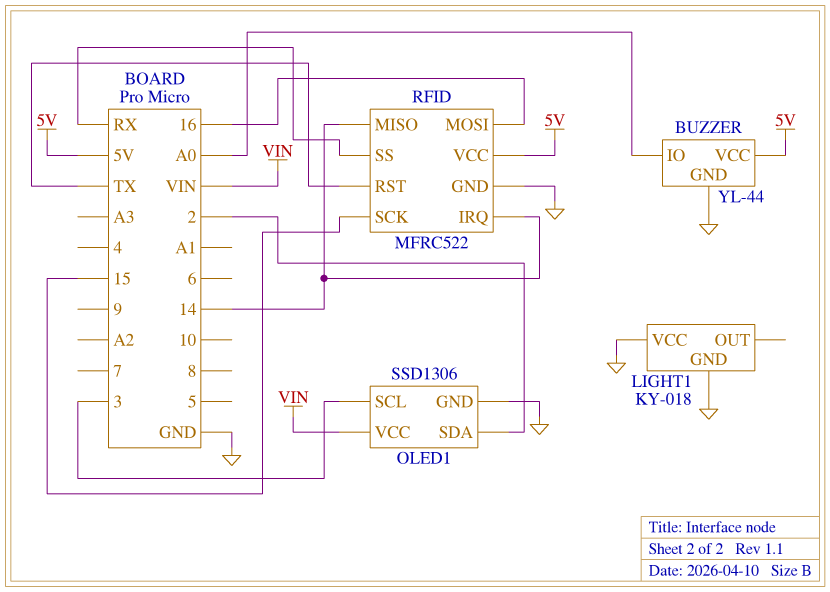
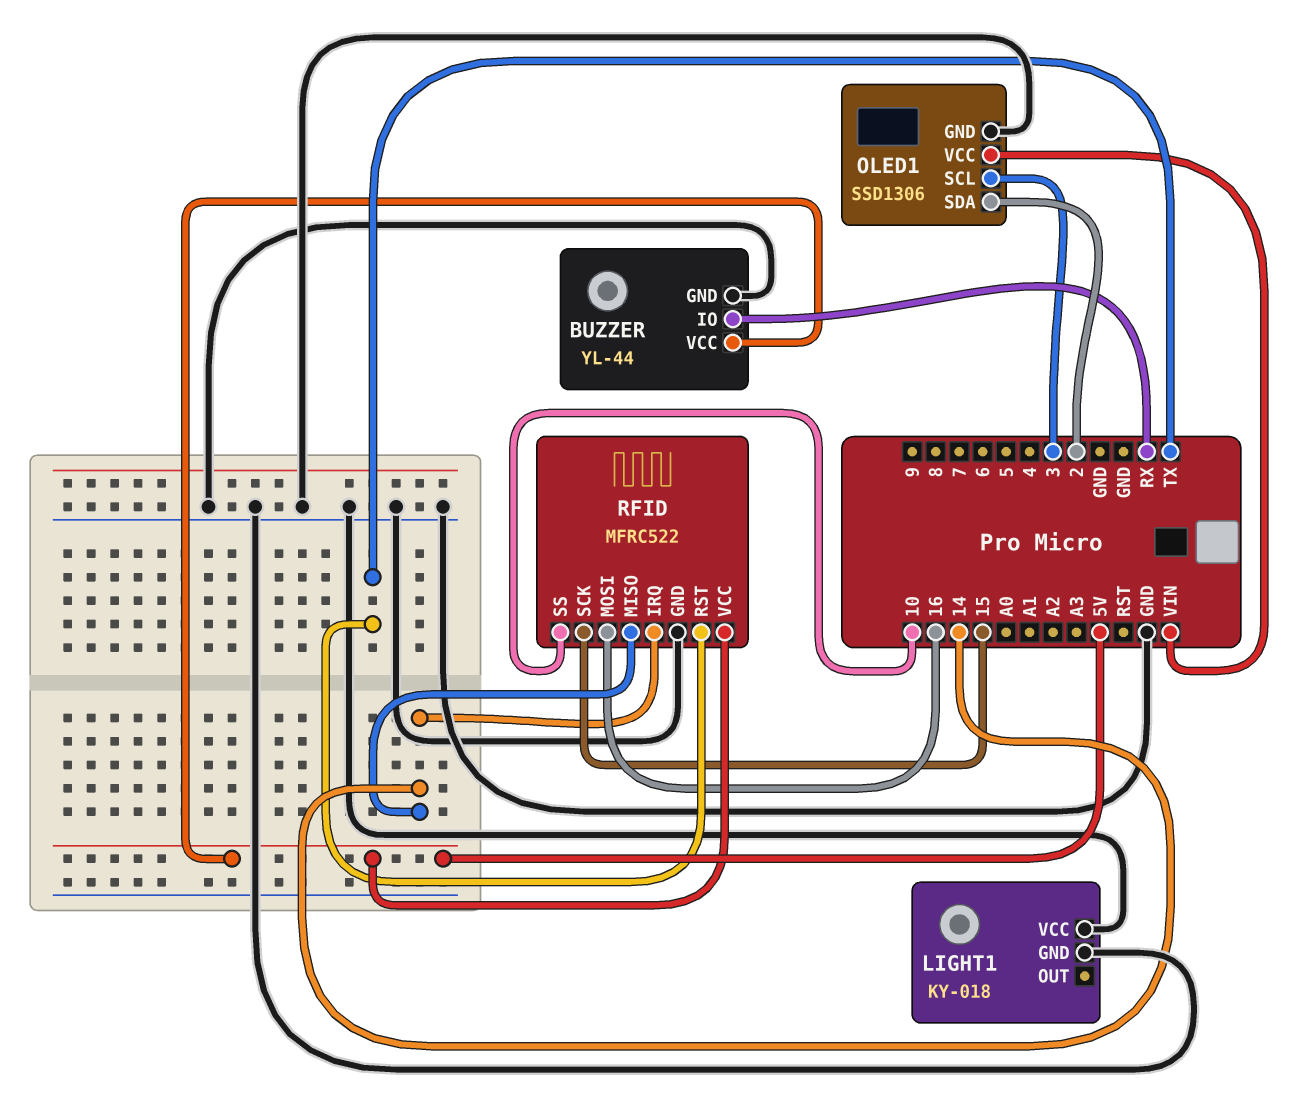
BUZZER pin IO: A0 -> RX
RFID pin SS: RX -> 10

